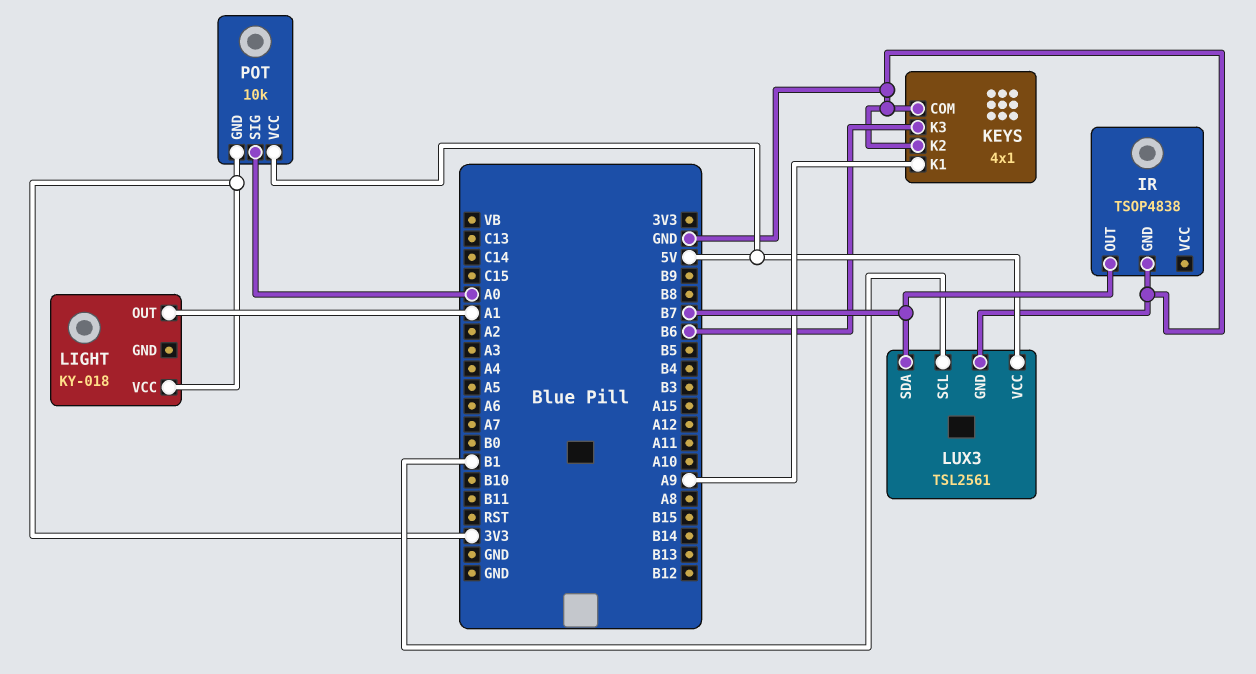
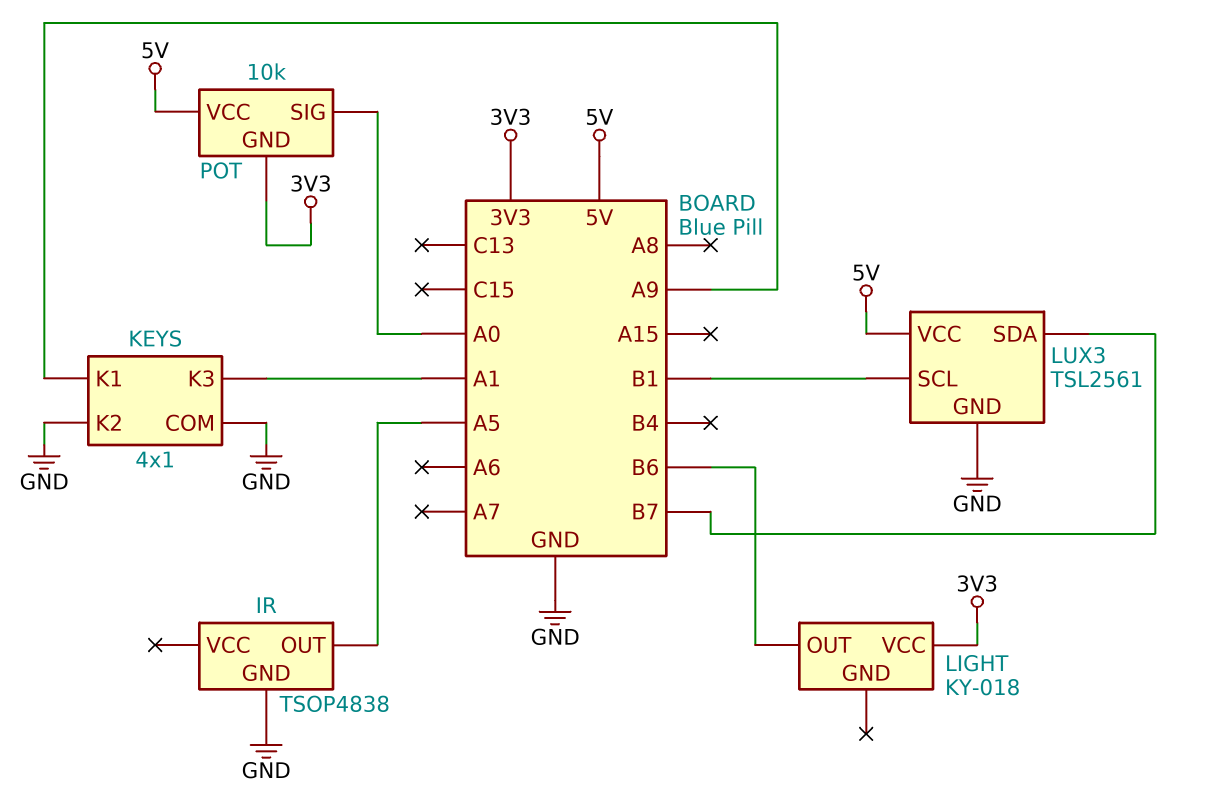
IR pin OUT: B7 -> A5
KEYS pin K3: B6 -> A1
LIGHT pin OUT: A1 -> B6

